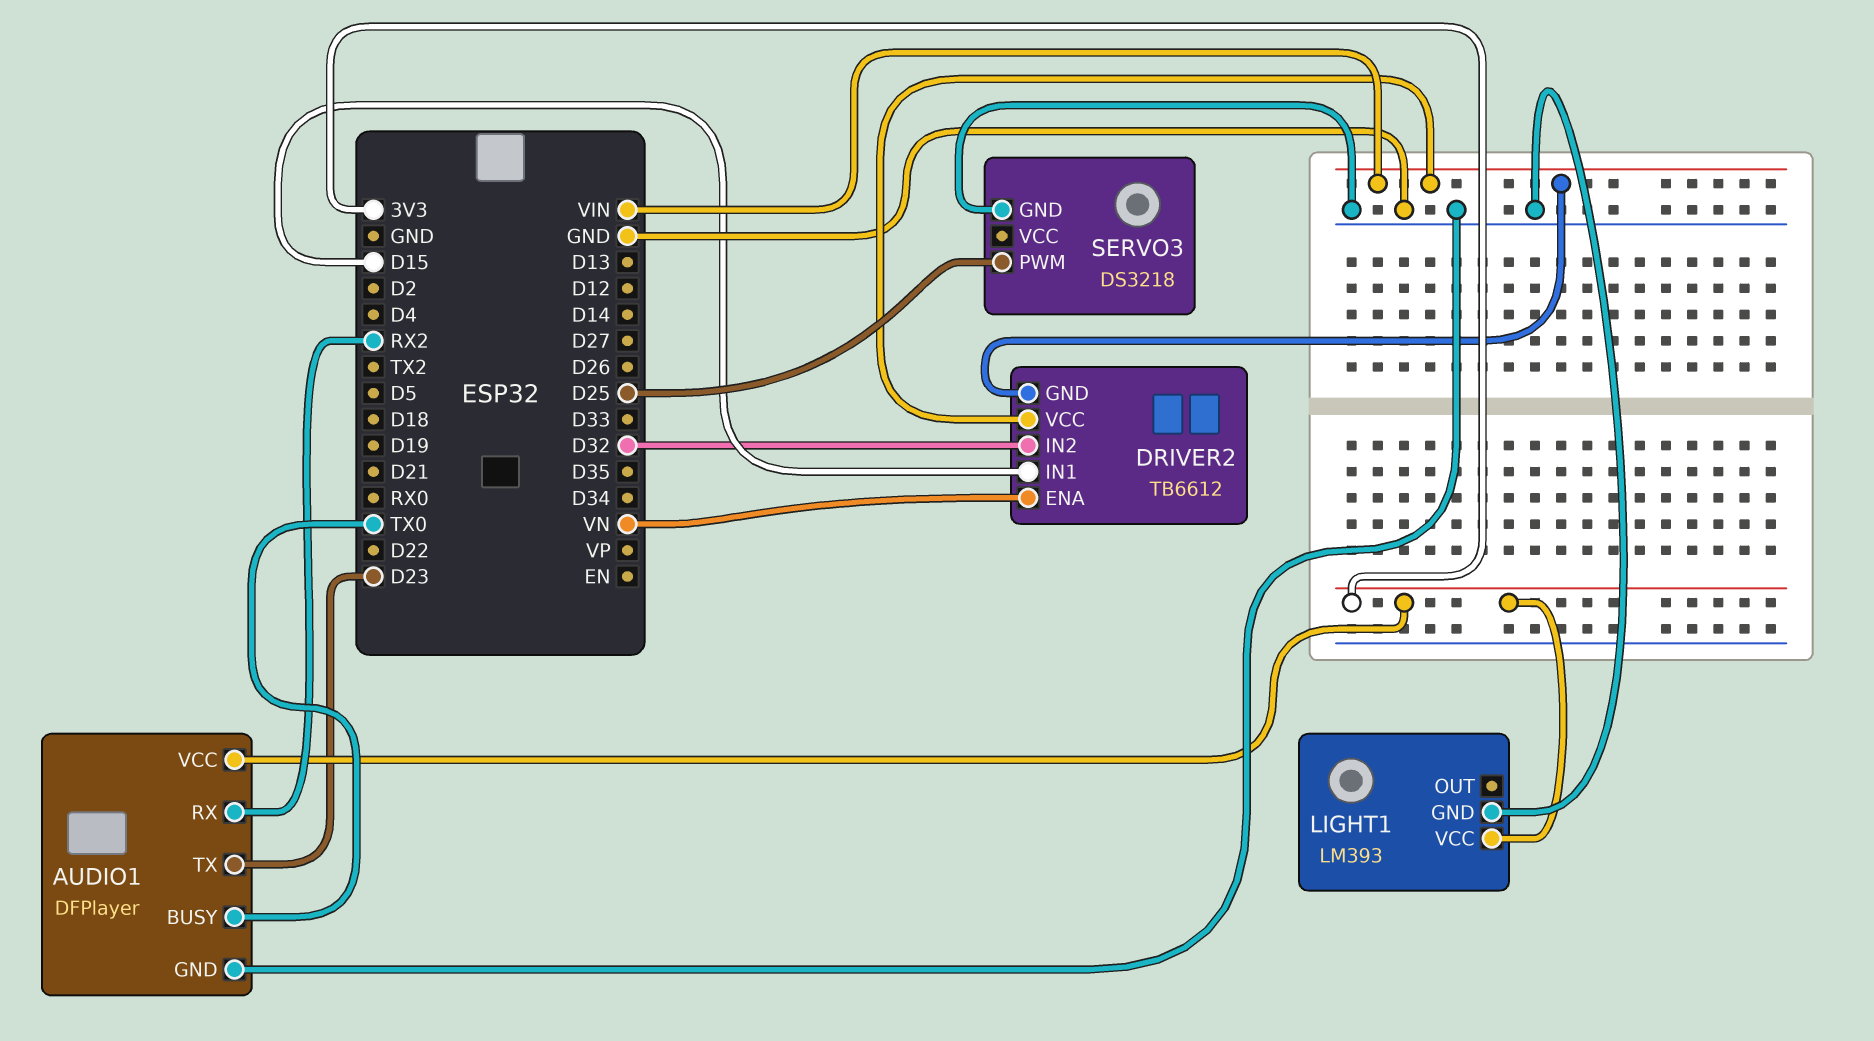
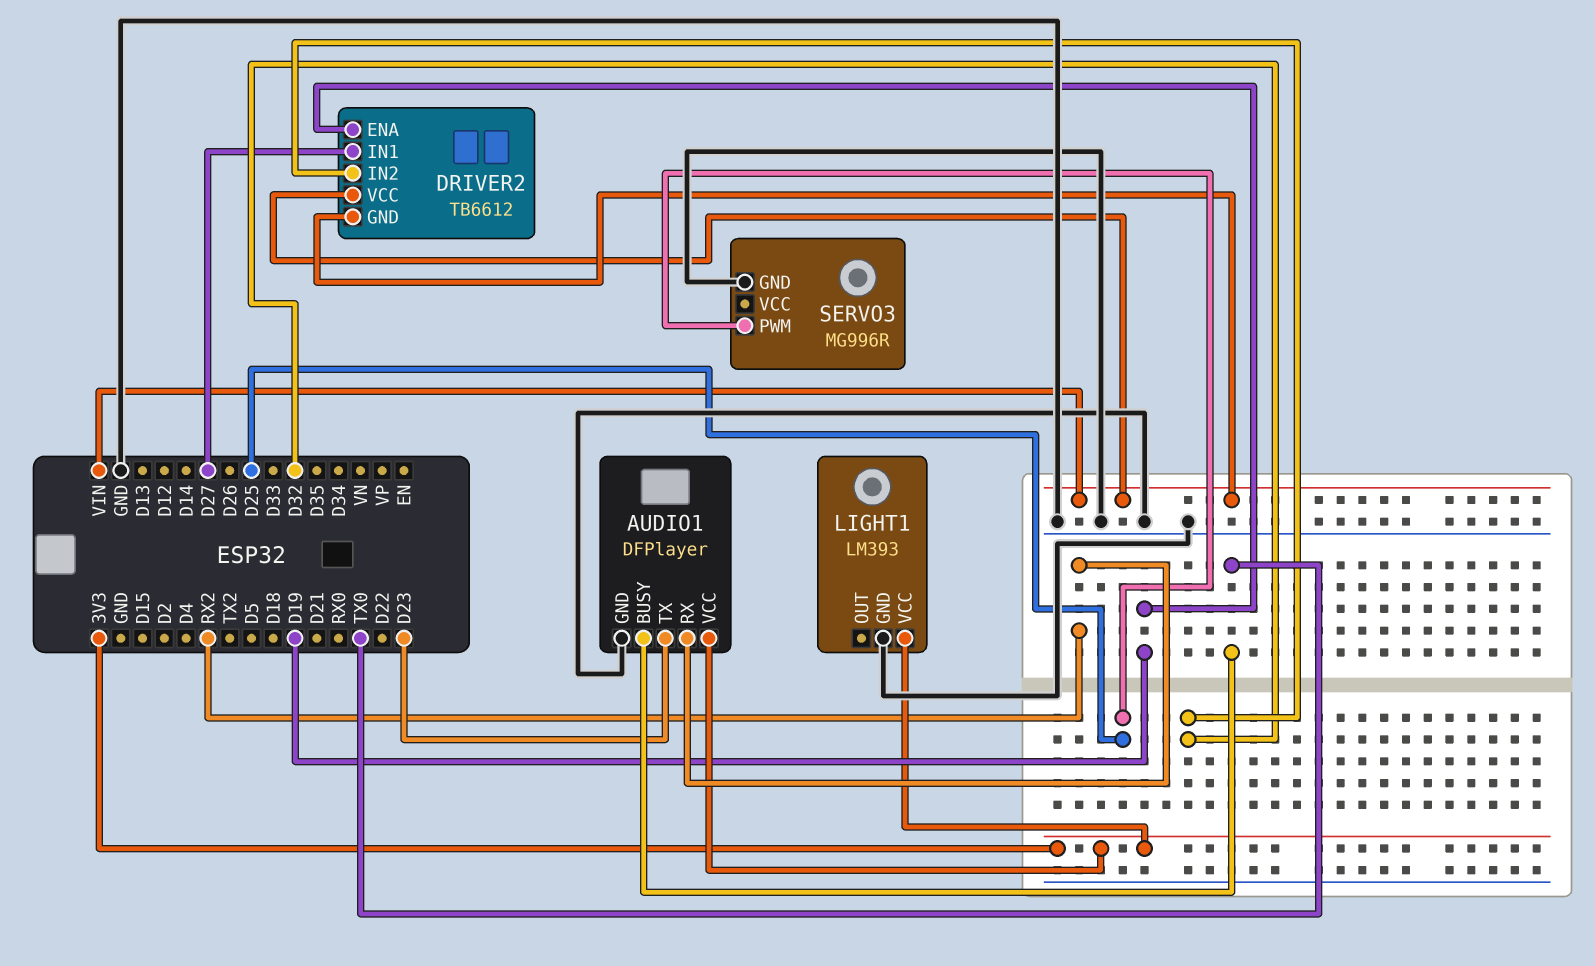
DRIVER2 pin ENA: VN -> D19
DRIVER2 pin IN1: D15 -> D27
SERVO3: DS3218 -> MG996R

